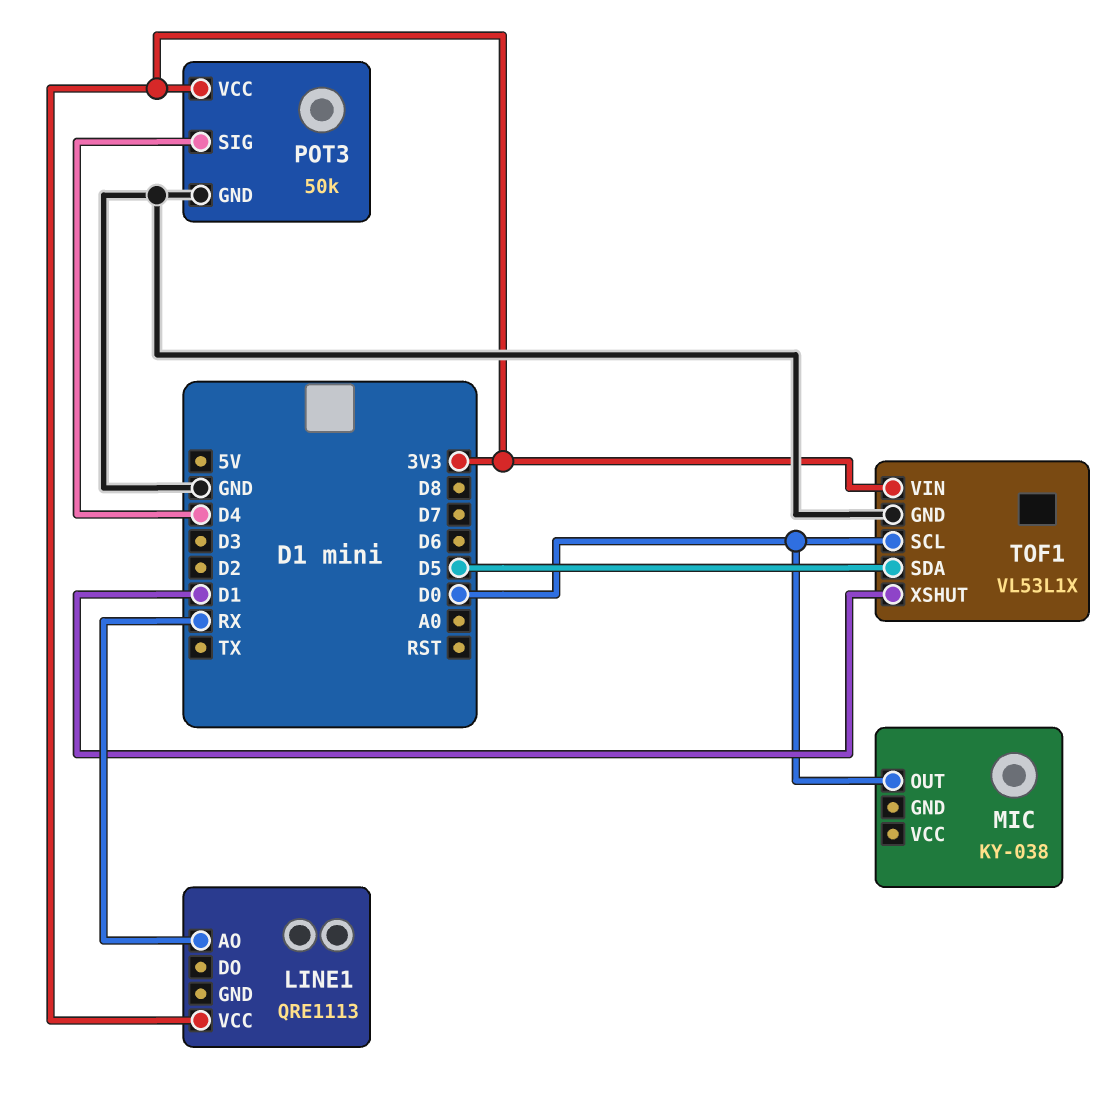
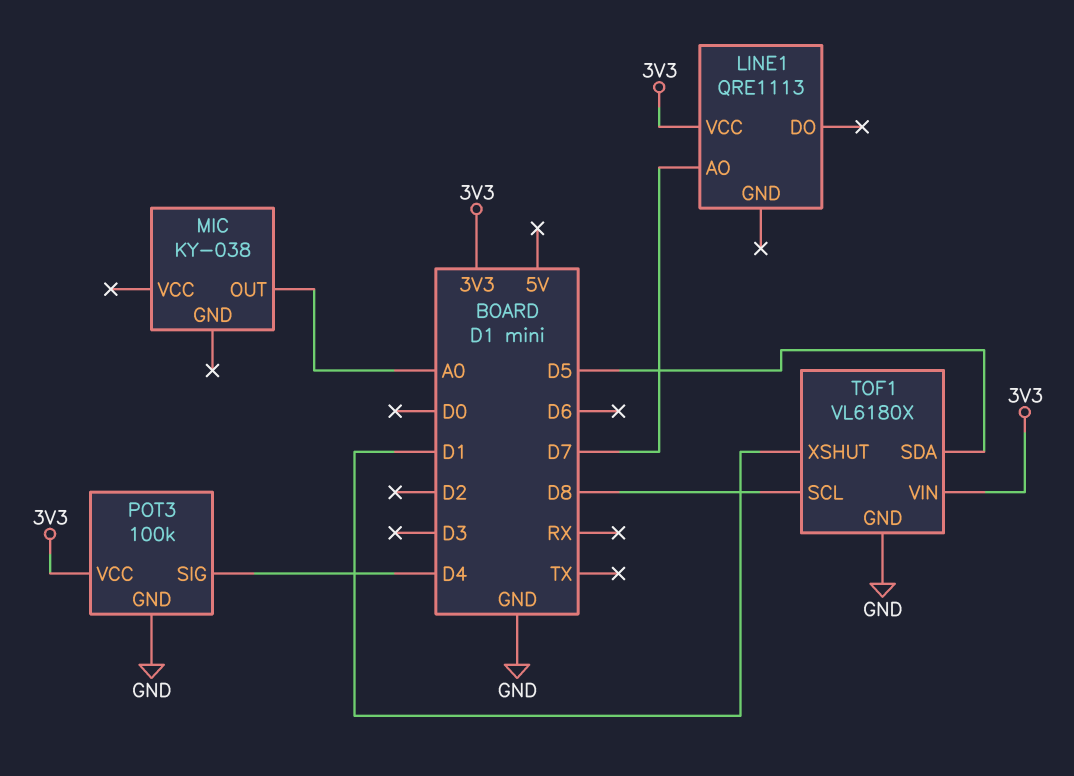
LINE1 pin AO: RX -> D7
MIC pin OUT: D0 -> A0
POT3: 50k -> 100k
TOF1: VL53L1X -> VL6180X
TOF1 pin SCL: D0 -> D8

